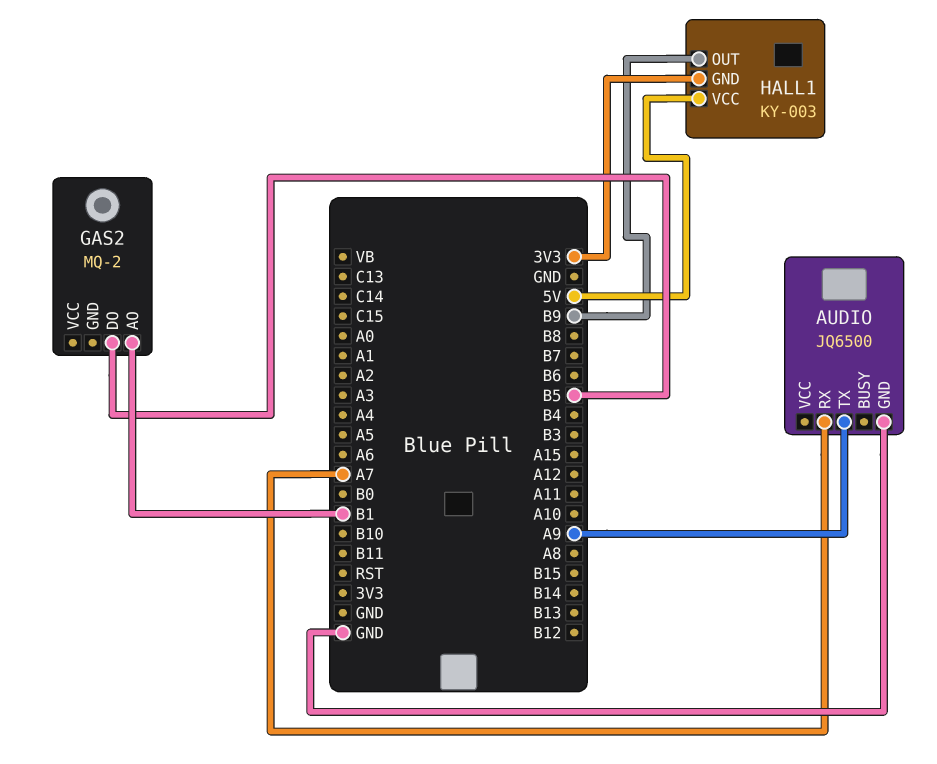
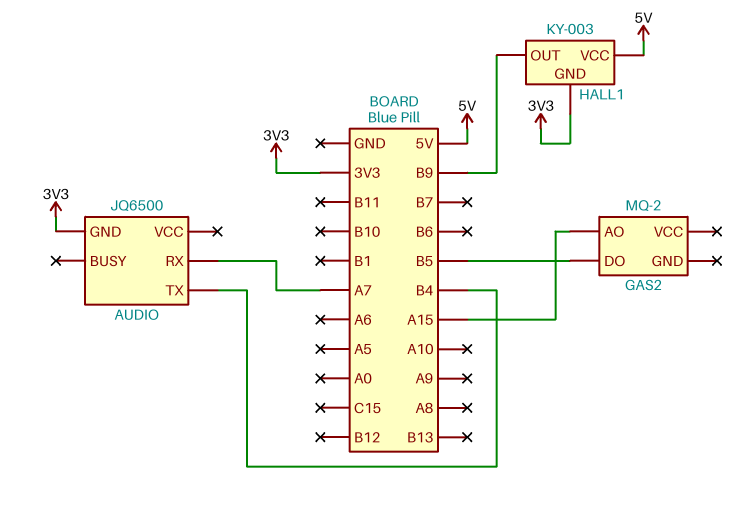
AUDIO pin GND: GND -> 3V3
AUDIO pin TX: A9 -> B4
GAS2 pin AO: B1 -> A15

